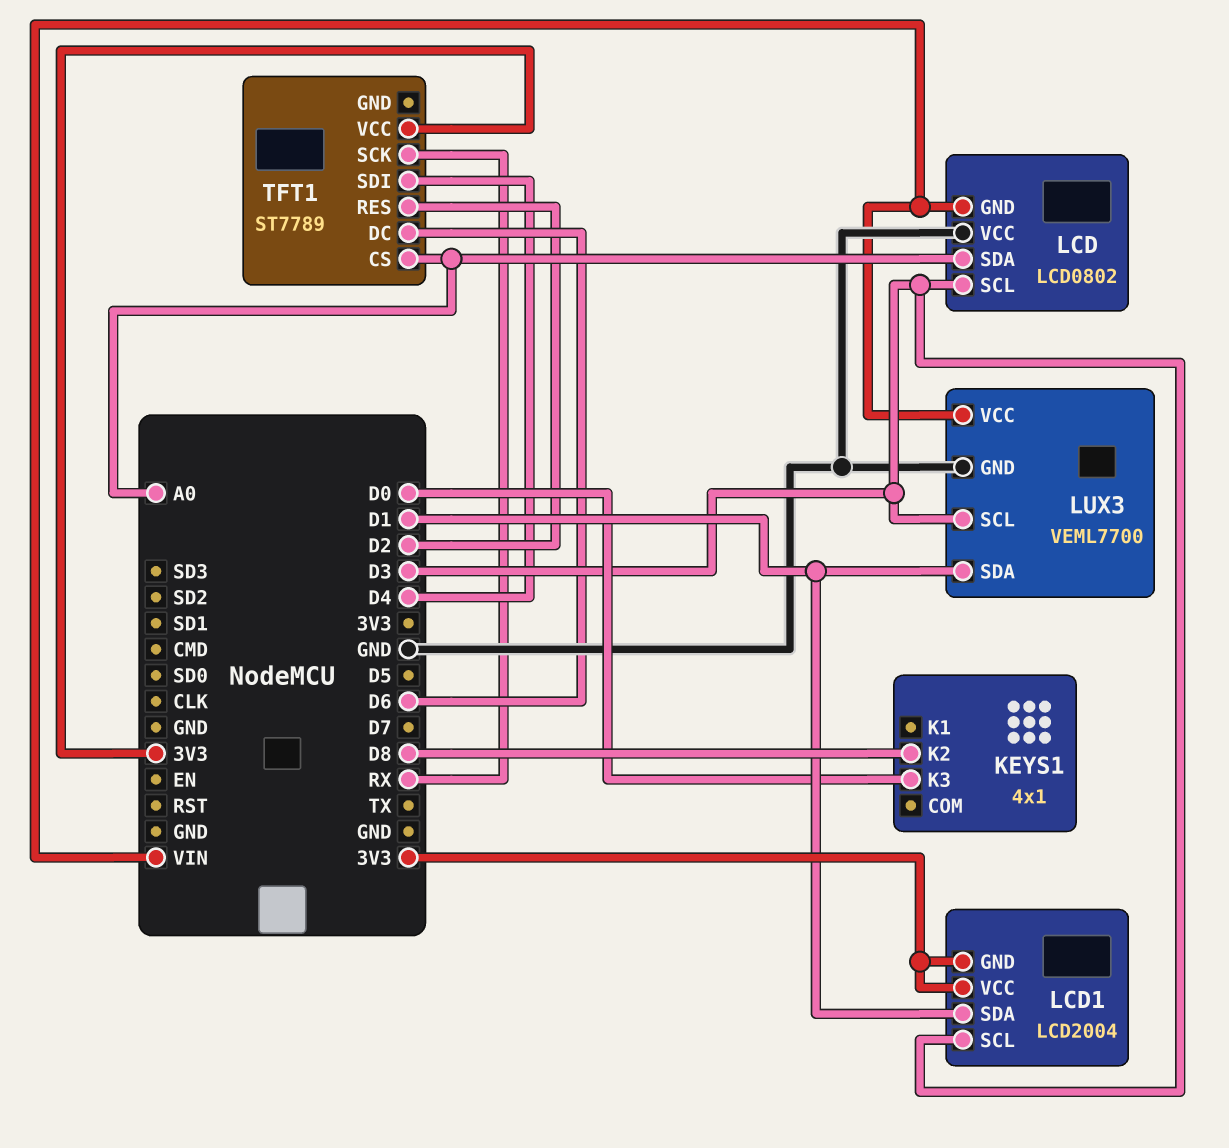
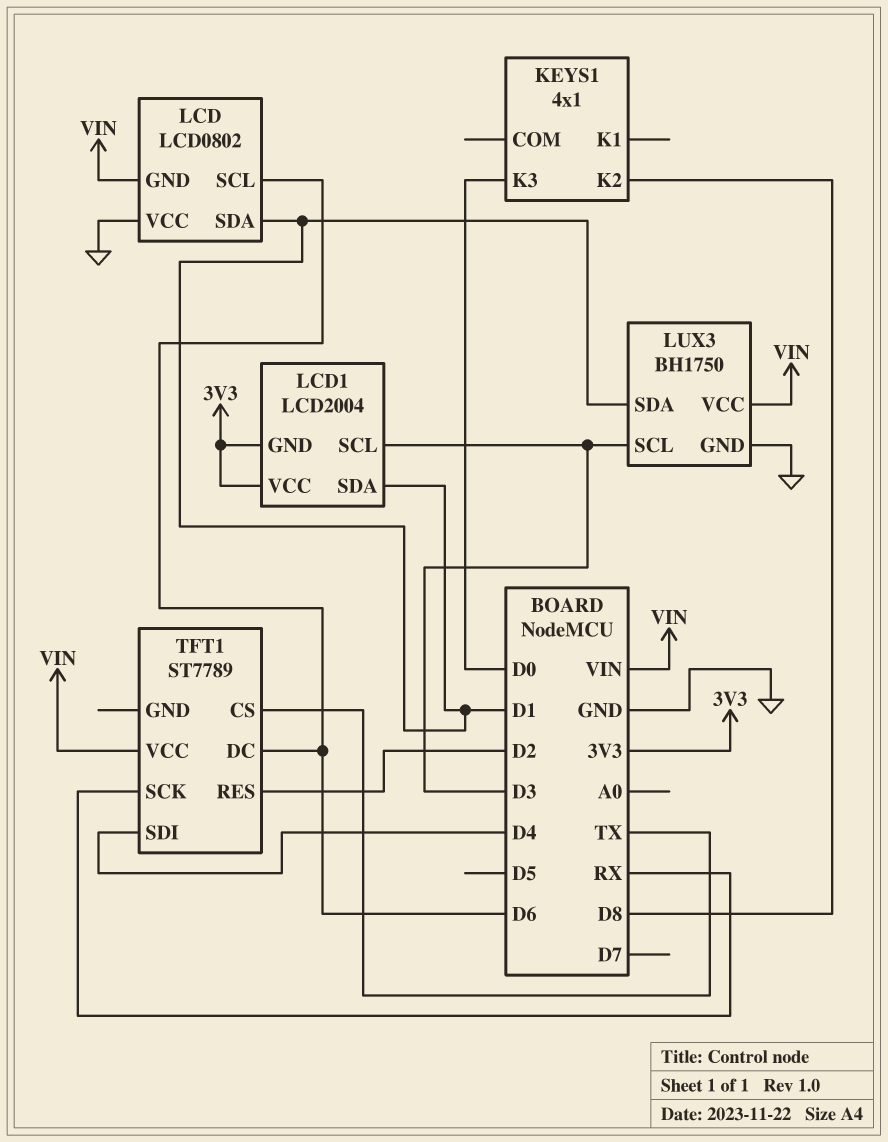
LCD pin SCL: D3 -> D6
LCD pin SDA: A0 -> D1
LUX3: VEML7700 -> BH1750
TFT1 pin CS: A0 -> TX
TFT1 pin VCC: 3V3 -> VIN

